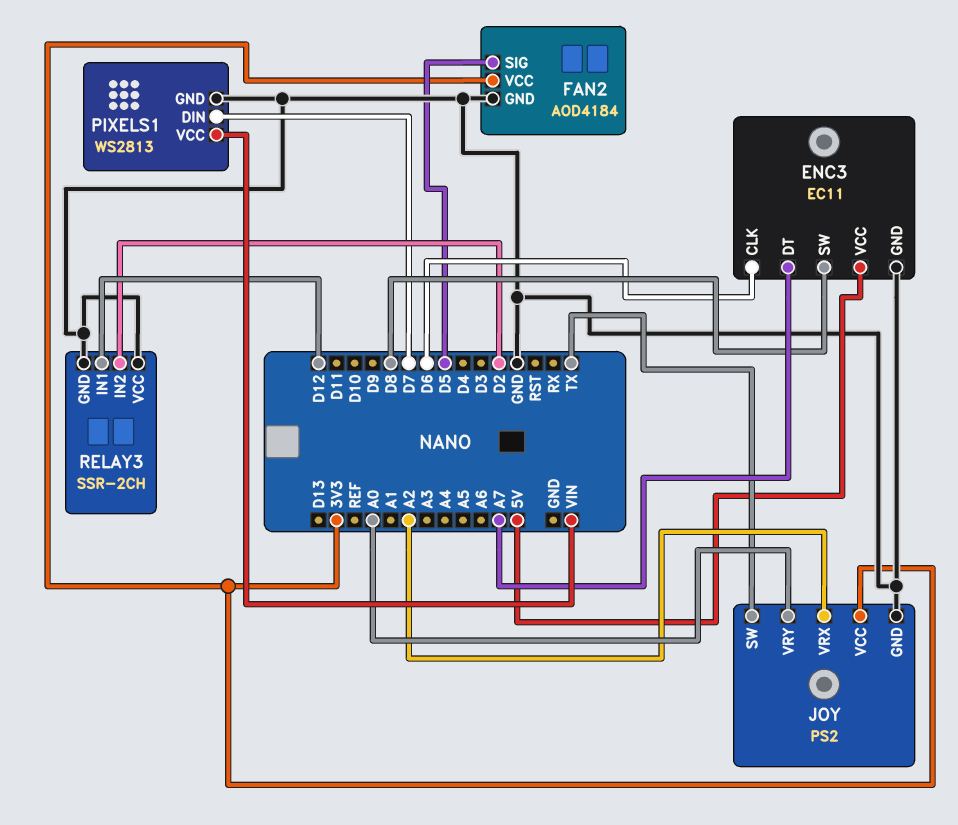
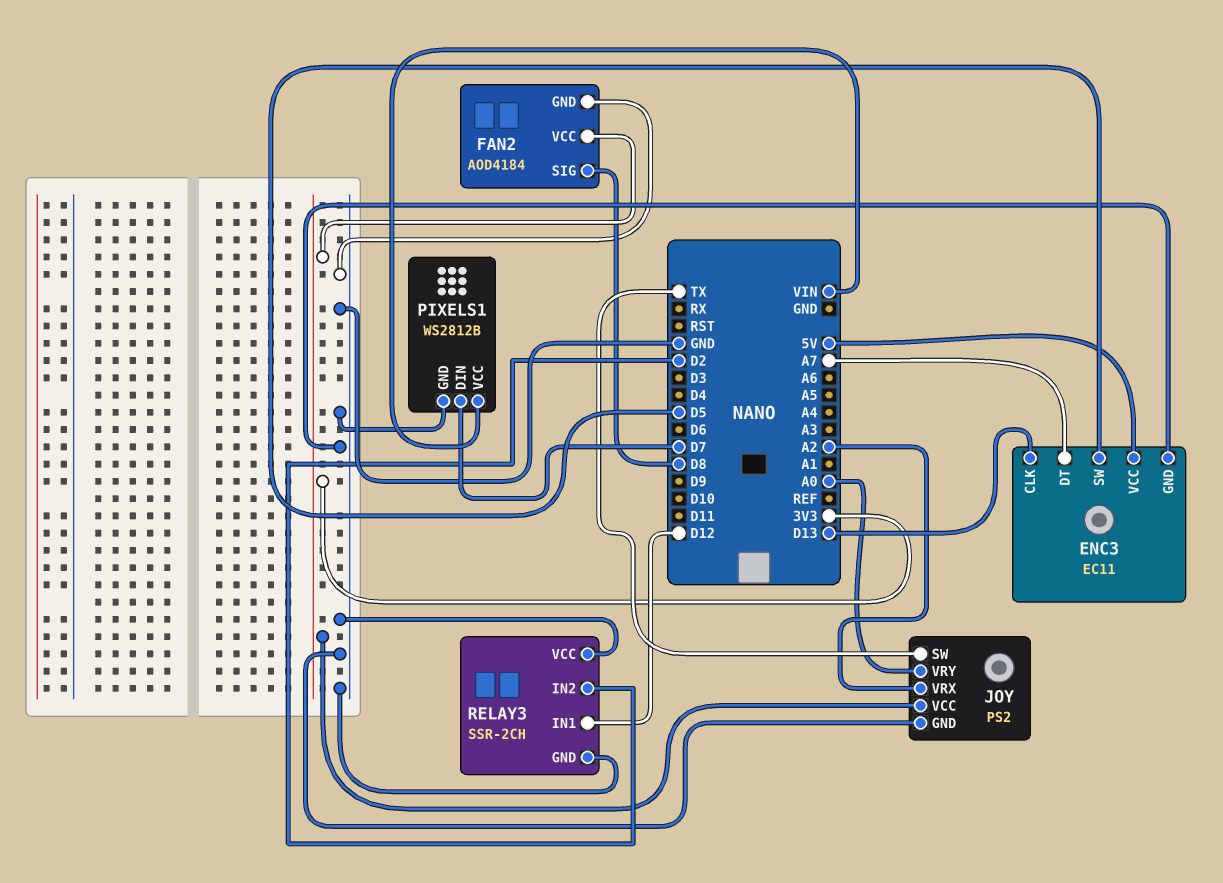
ENC3 pin CLK: D6 -> D13
ENC3 pin SW: D8 -> D5
FAN2 pin SIG: D5 -> D8
PIXELS1: WS2813 -> WS2812B

